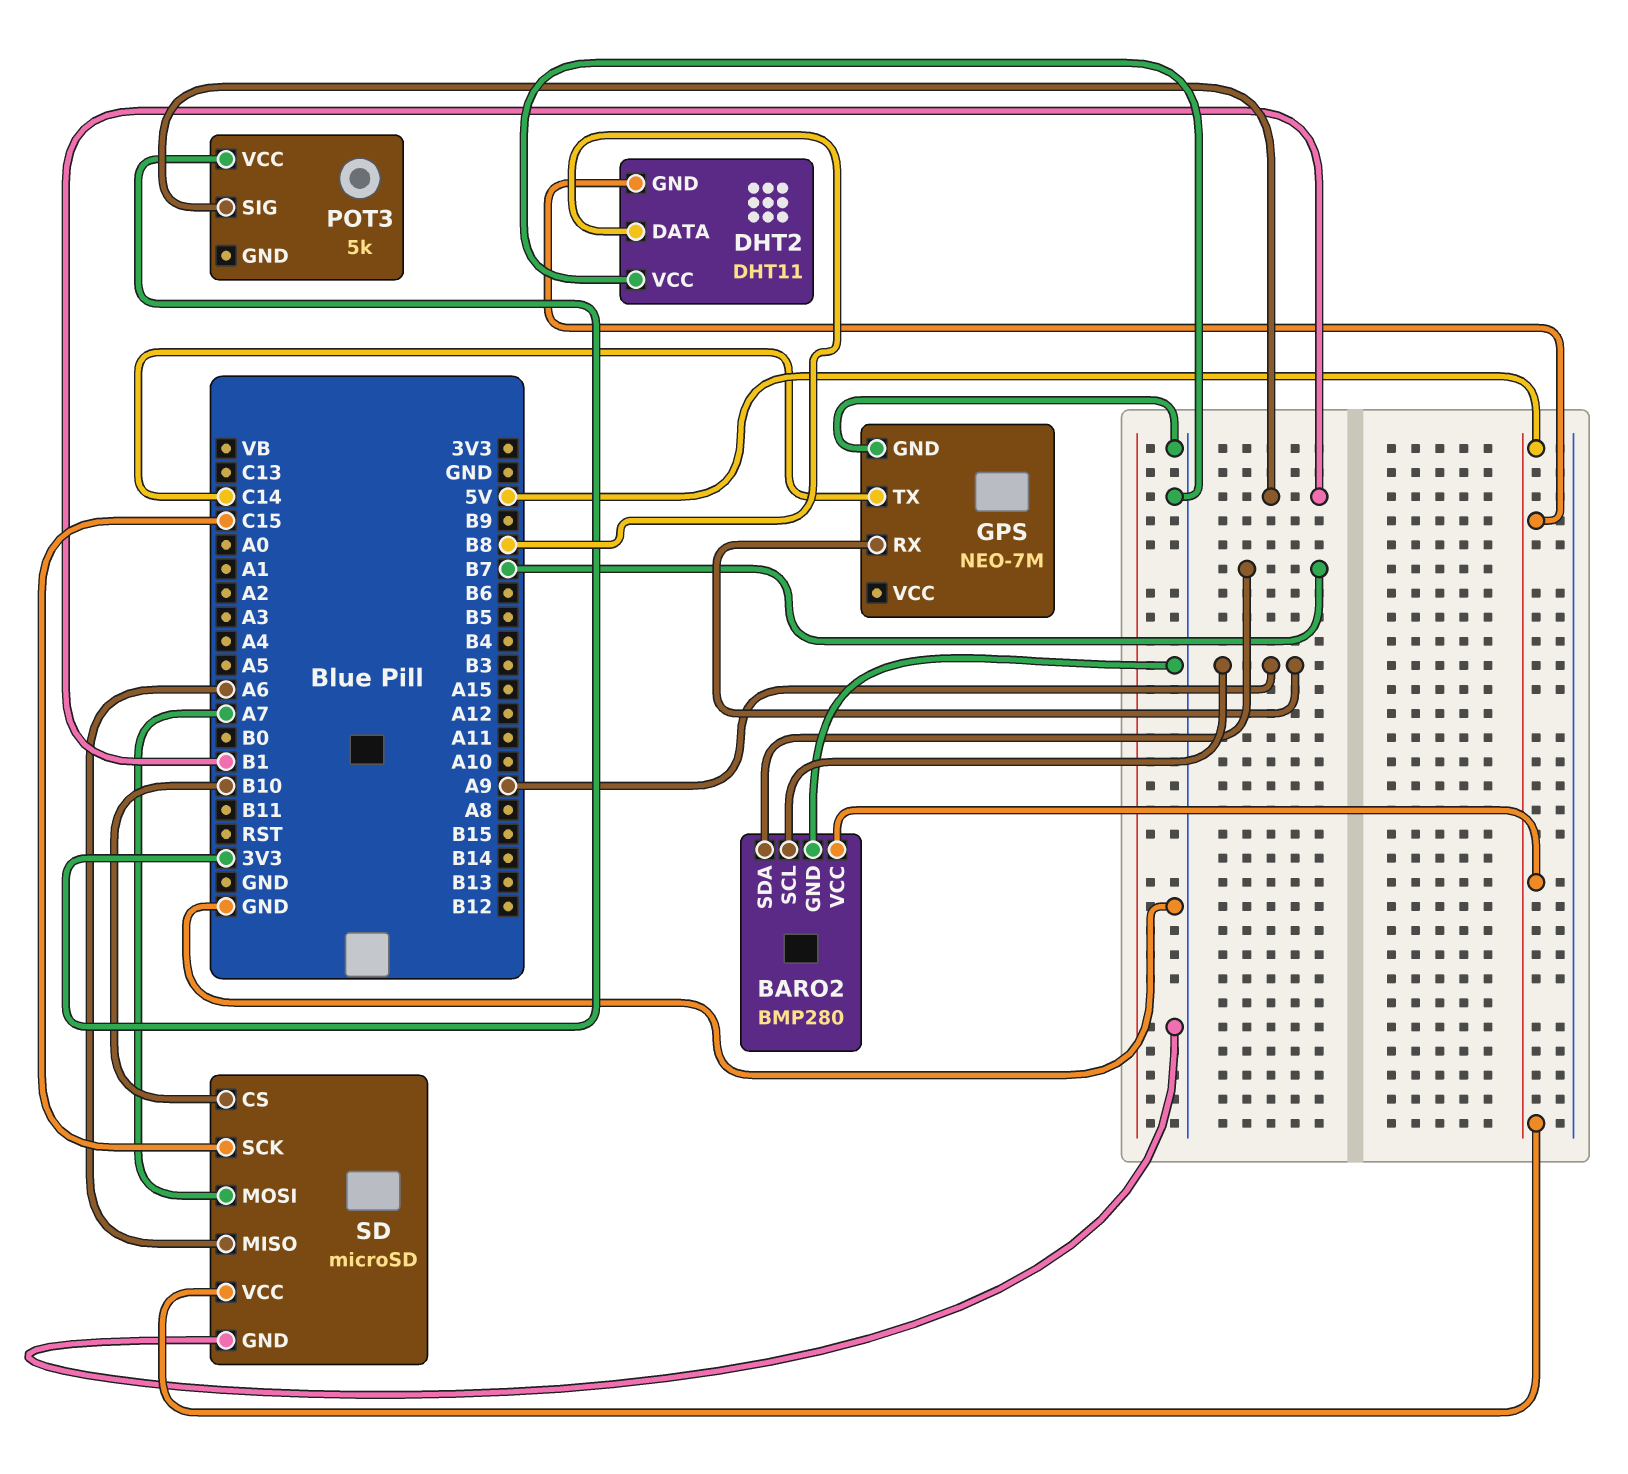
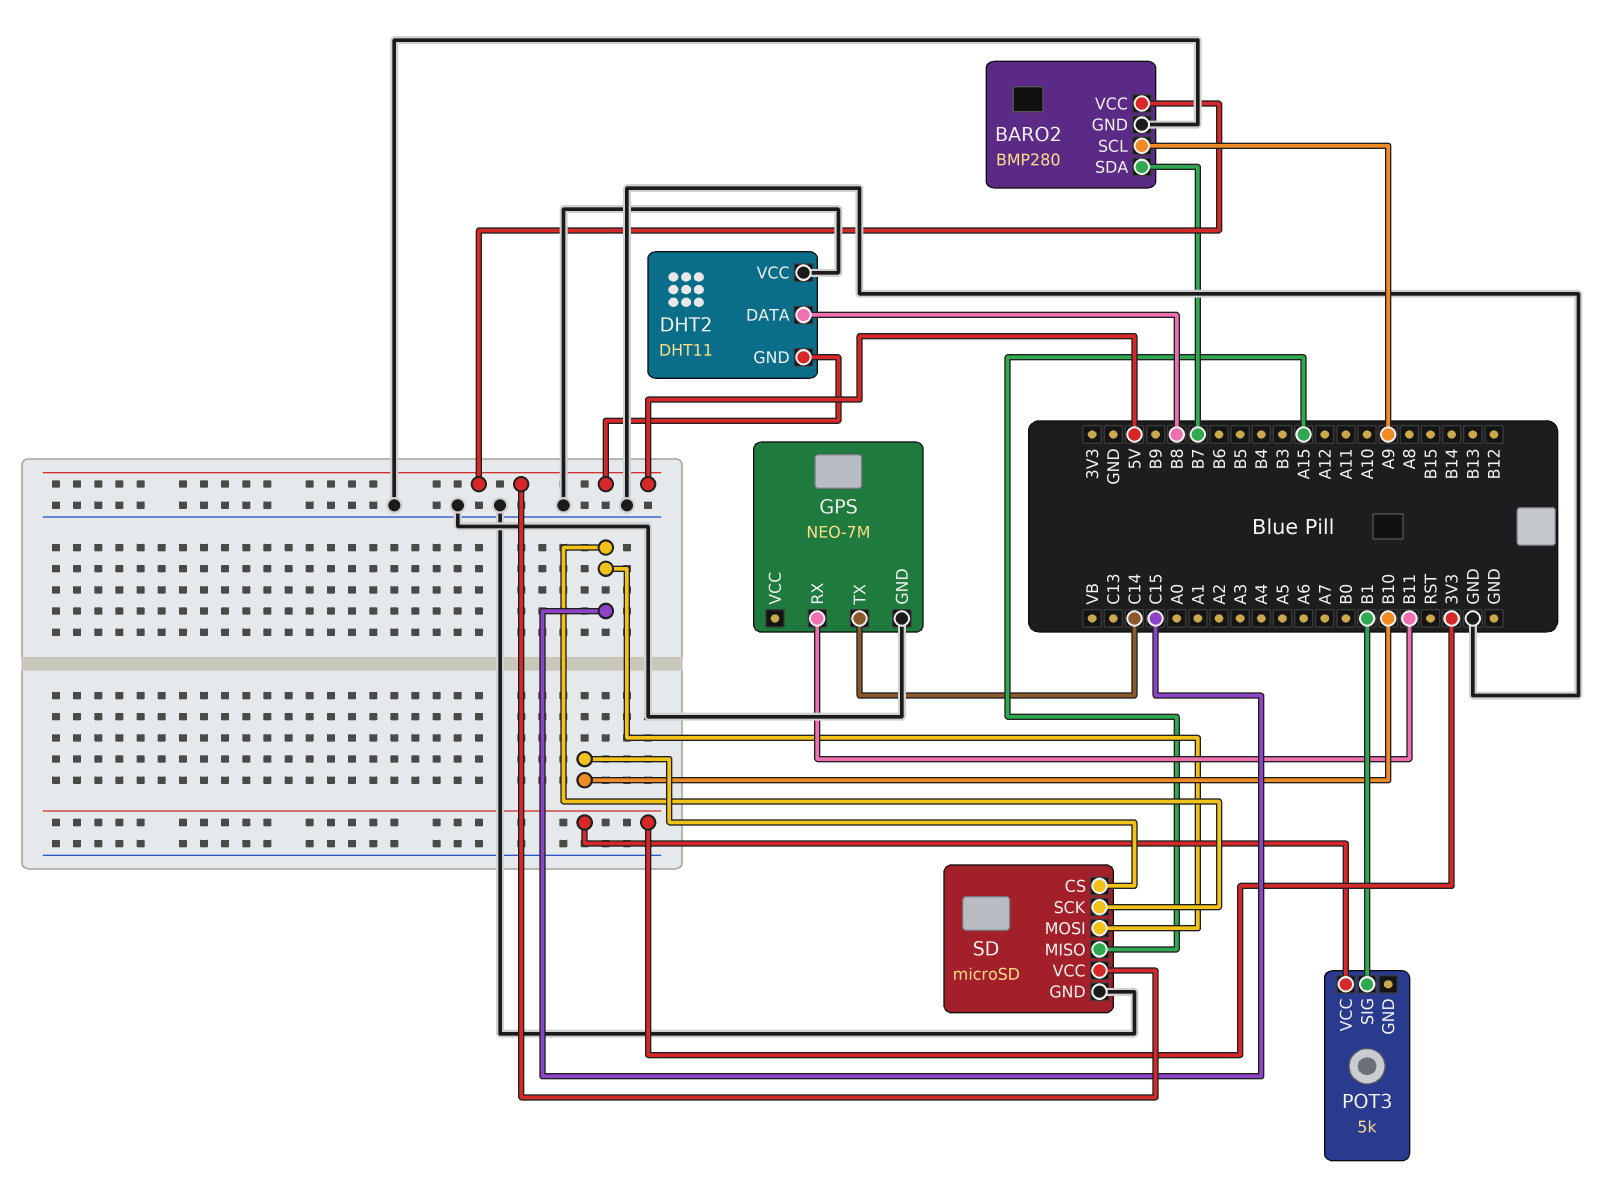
GPS pin RX: A9 -> B11
SD pin MISO: A6 -> A15
SD pin MOSI: A7 -> C15

